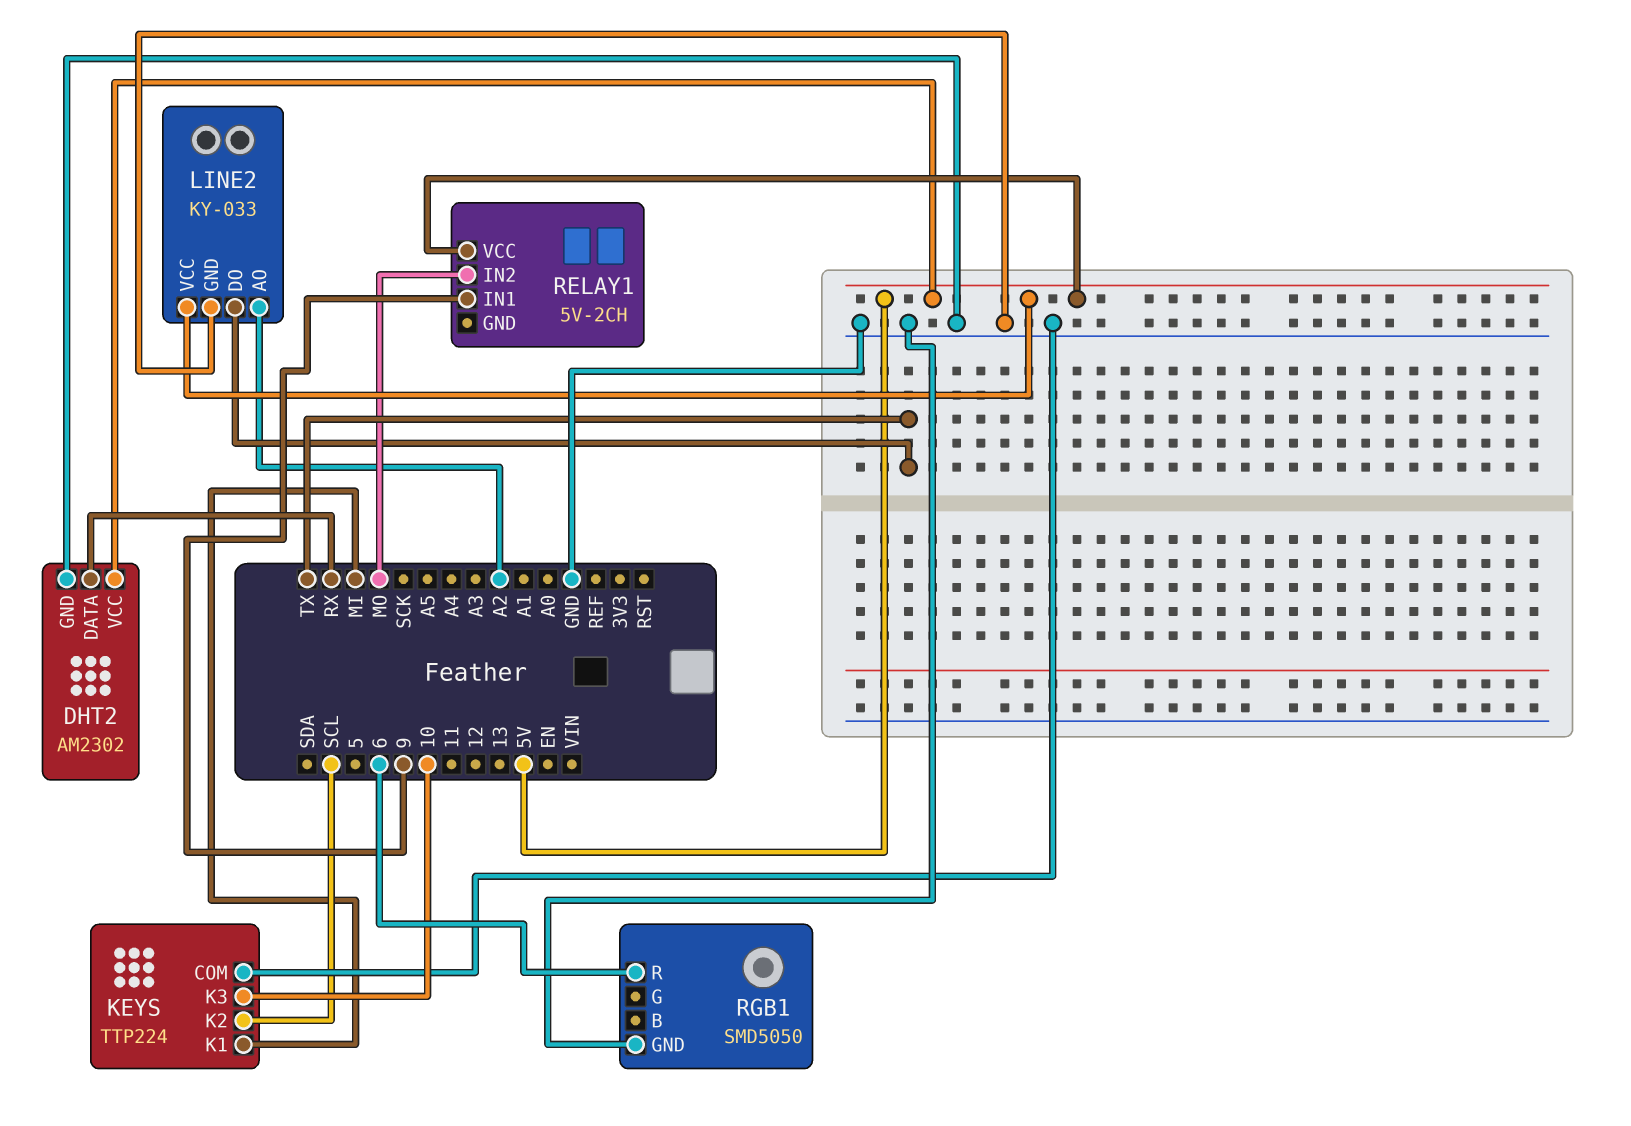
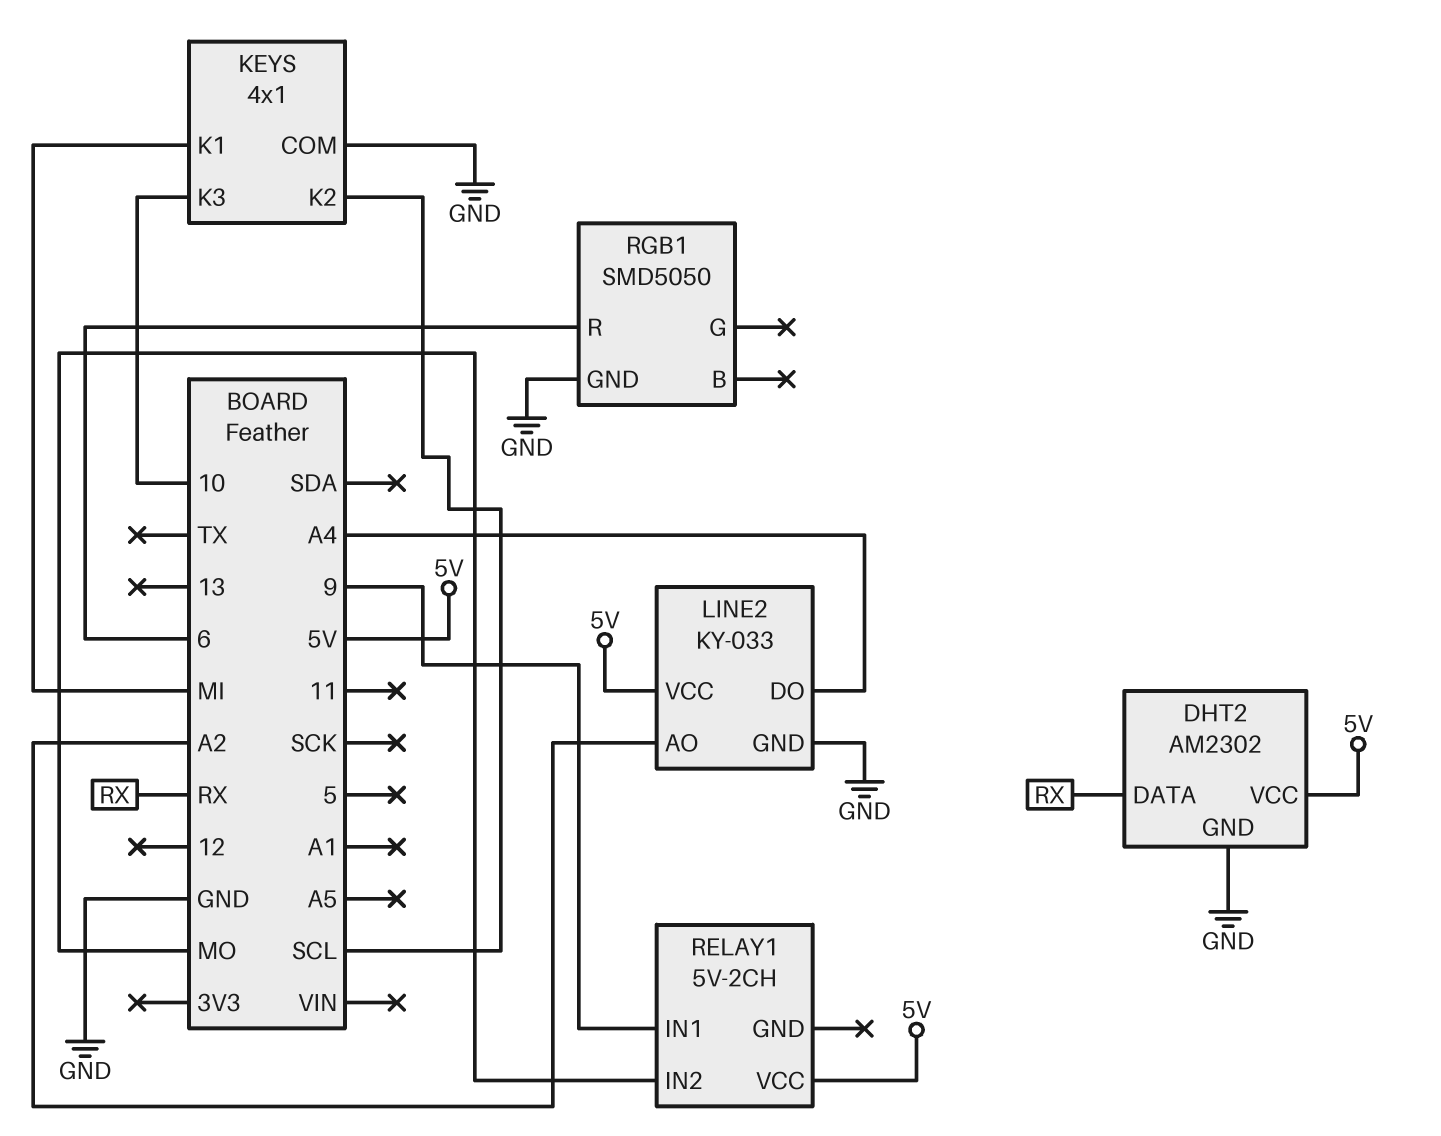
KEYS: TTP224 -> 4x1
LINE2 pin DO: TX -> A4

